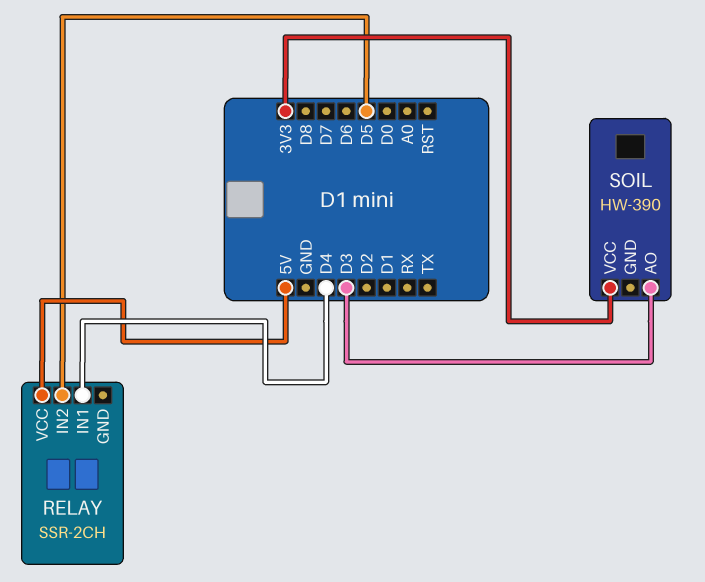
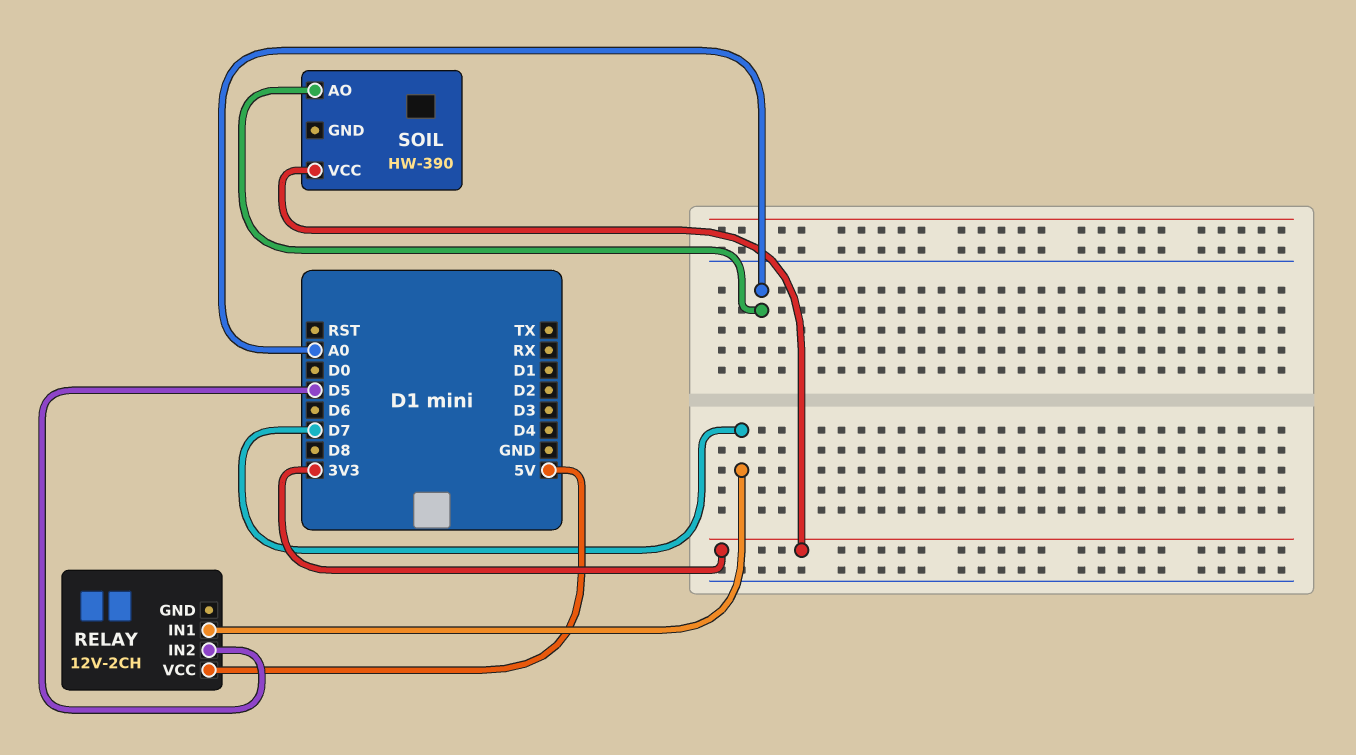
RELAY: SSR-2CH -> 12V-2CH
RELAY pin IN1: D4 -> D7
SOIL pin AO: D3 -> A0

